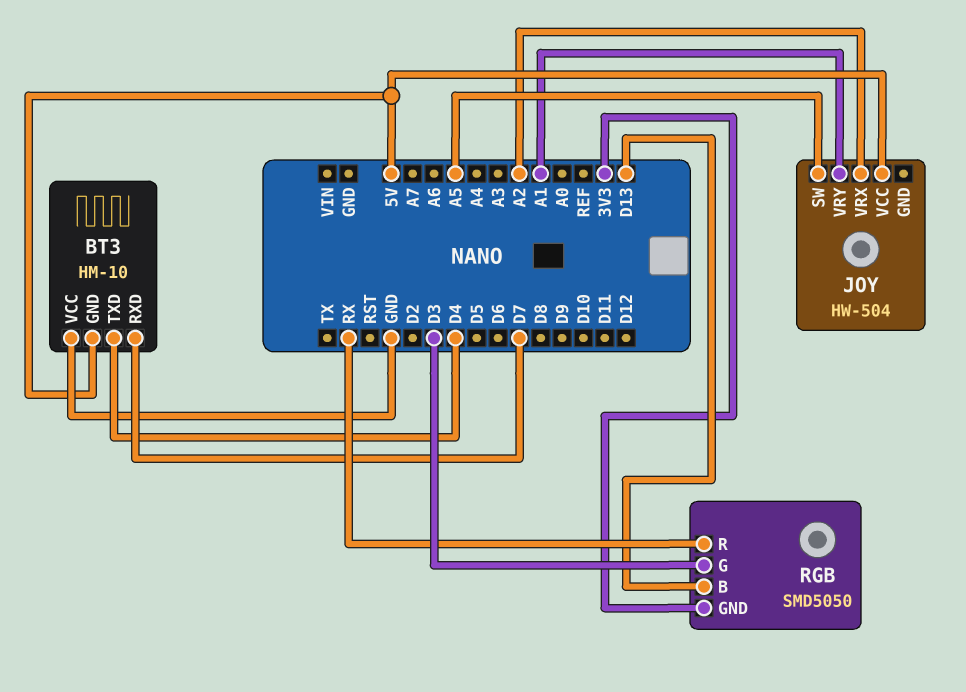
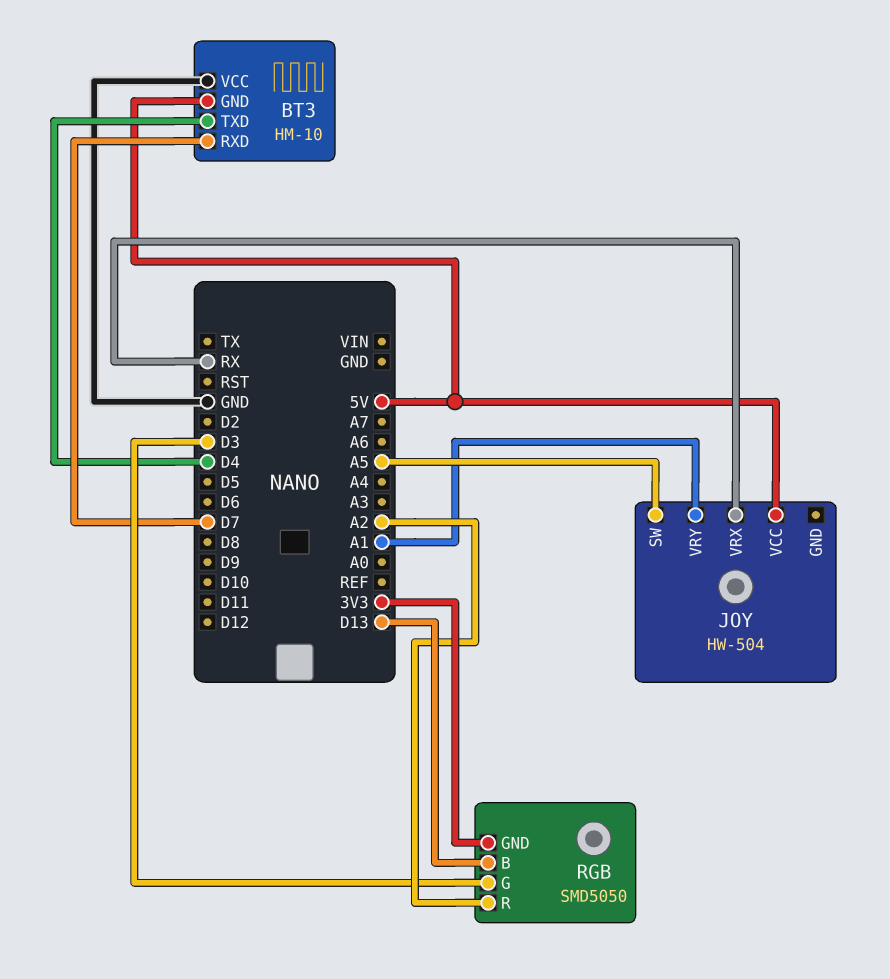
JOY pin VRX: A2 -> RX
RGB pin R: RX -> A2

